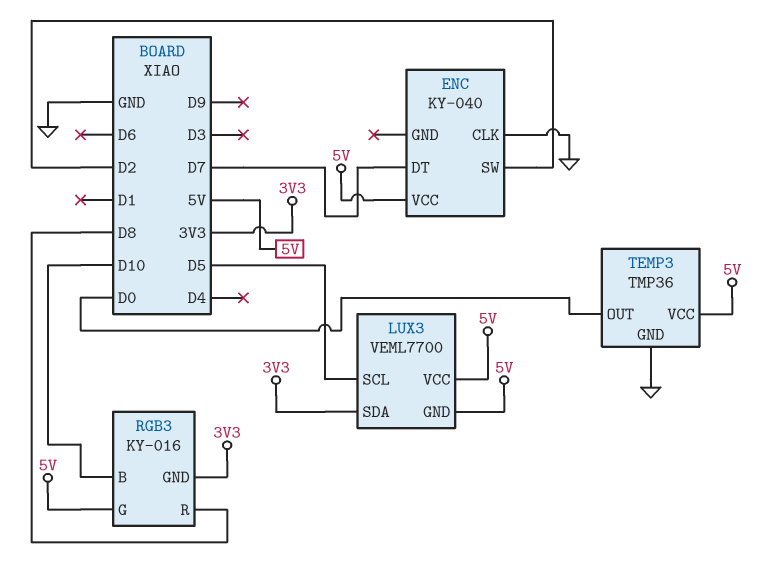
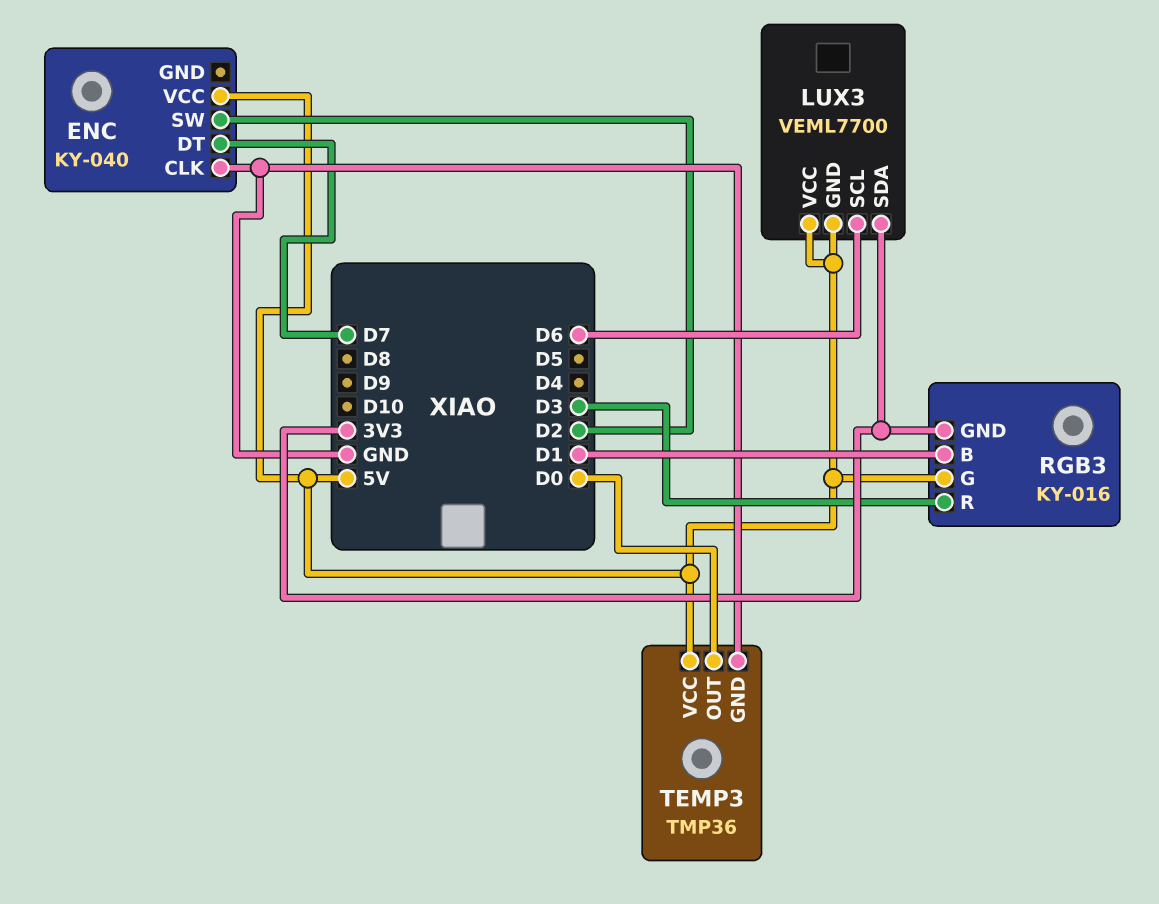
LUX3 pin SCL: D5 -> D6
RGB3 pin B: D10 -> D1
RGB3 pin R: D8 -> D3

